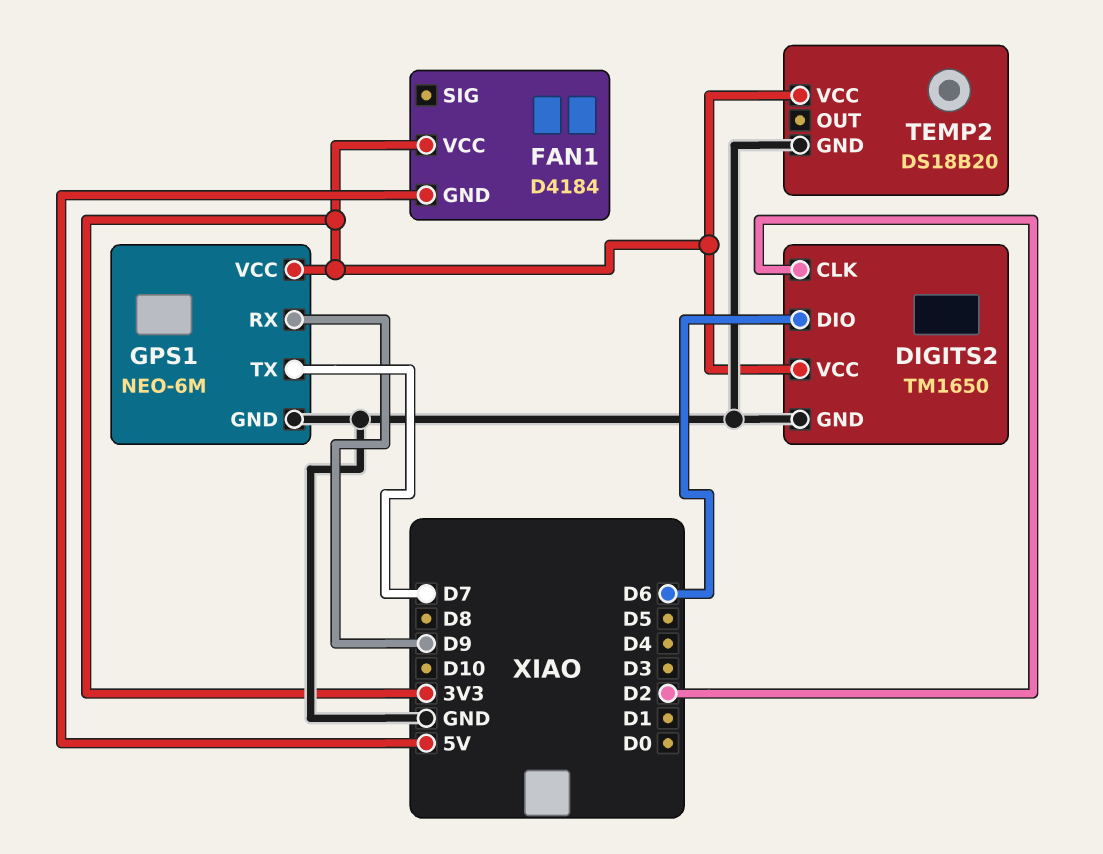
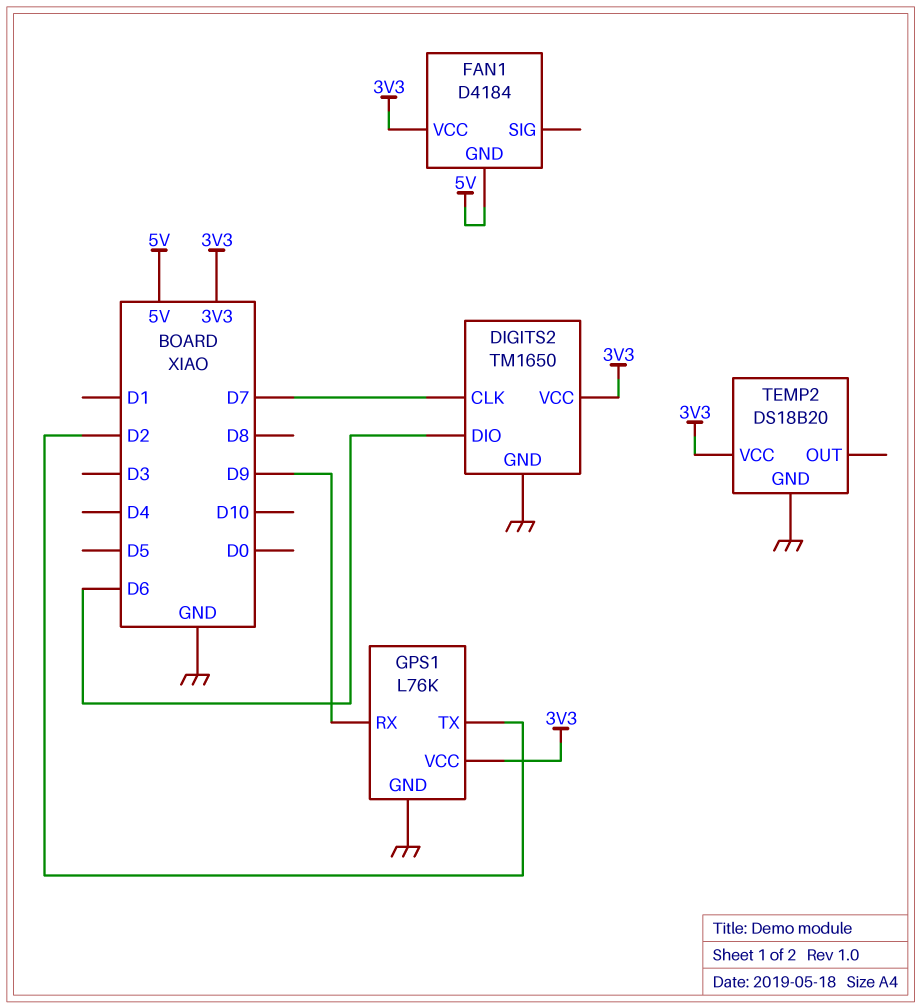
DIGITS2 pin CLK: D2 -> D7
GPS1: NEO-6M -> L76K
GPS1 pin TX: D7 -> D2

